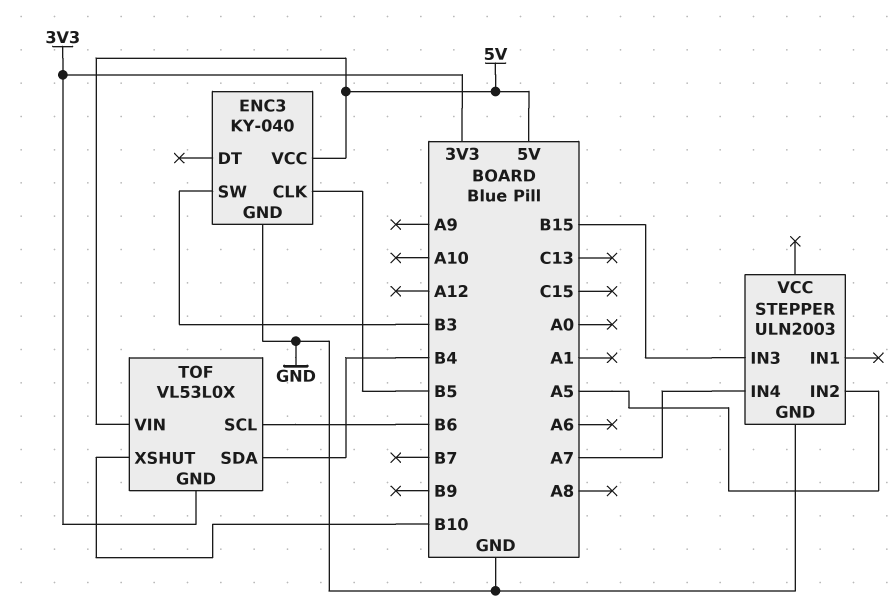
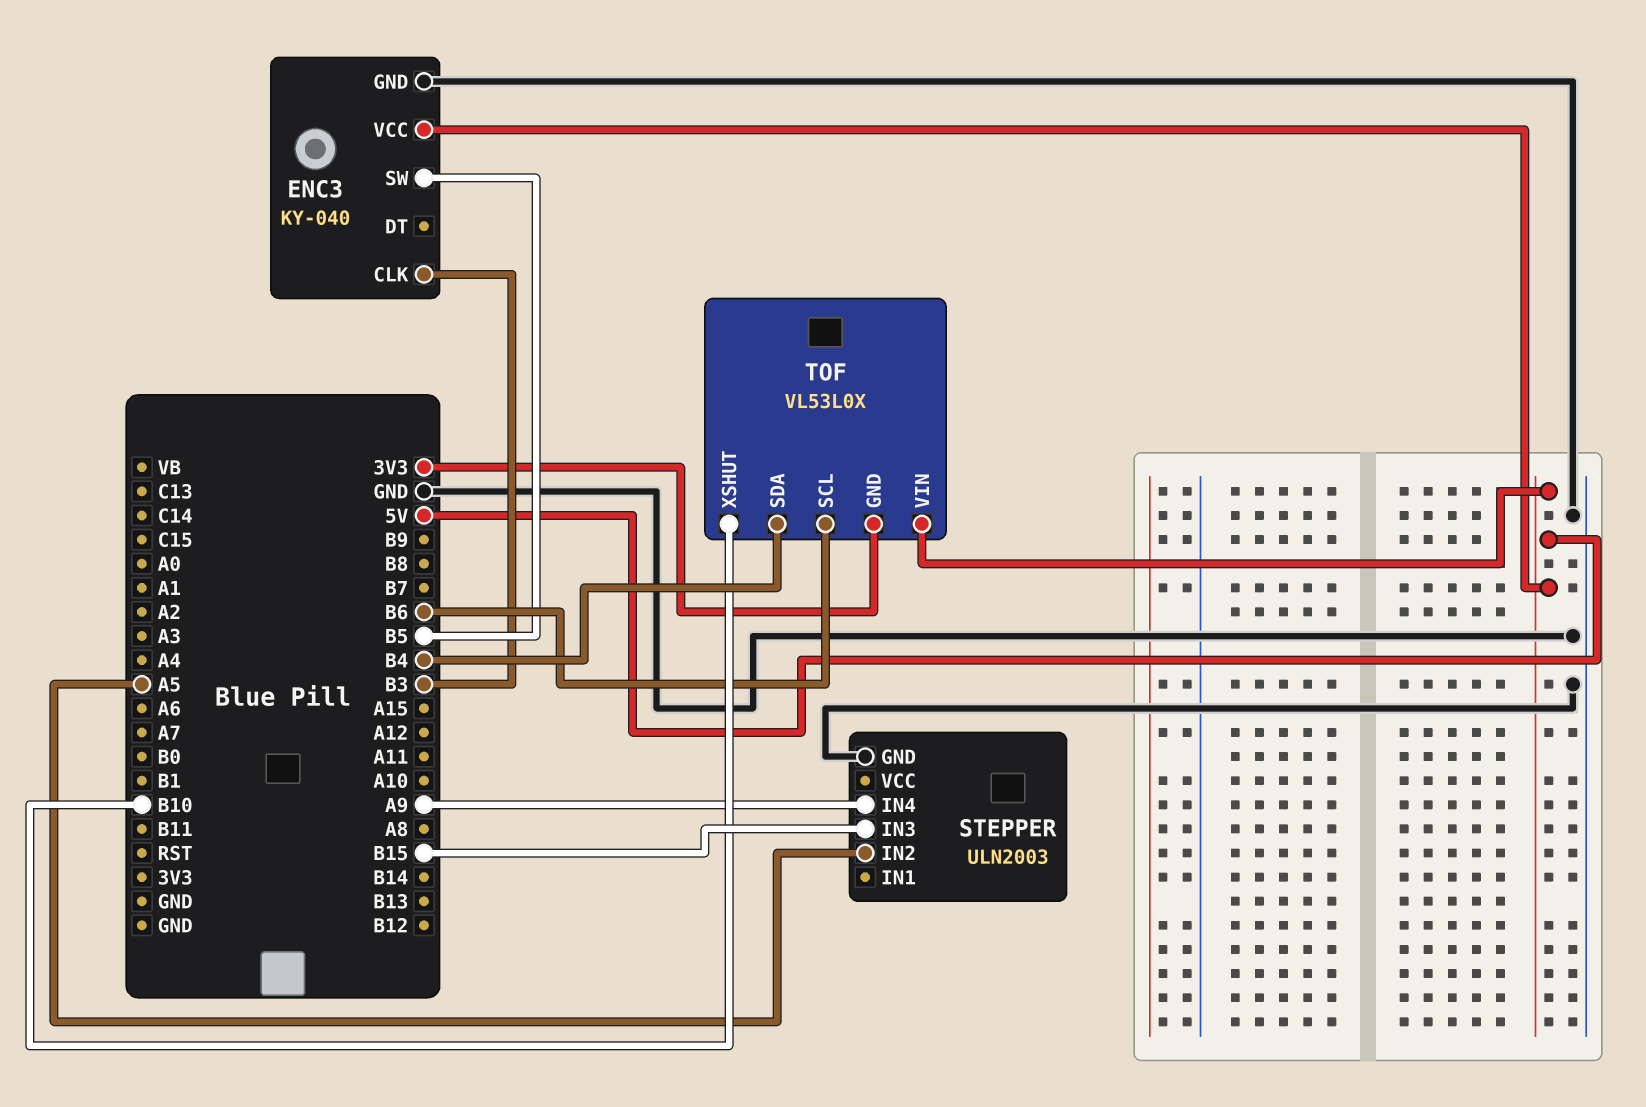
ENC3 pin CLK: B5 -> B3
ENC3 pin SW: B3 -> B5
STEPPER pin IN4: A7 -> A9

